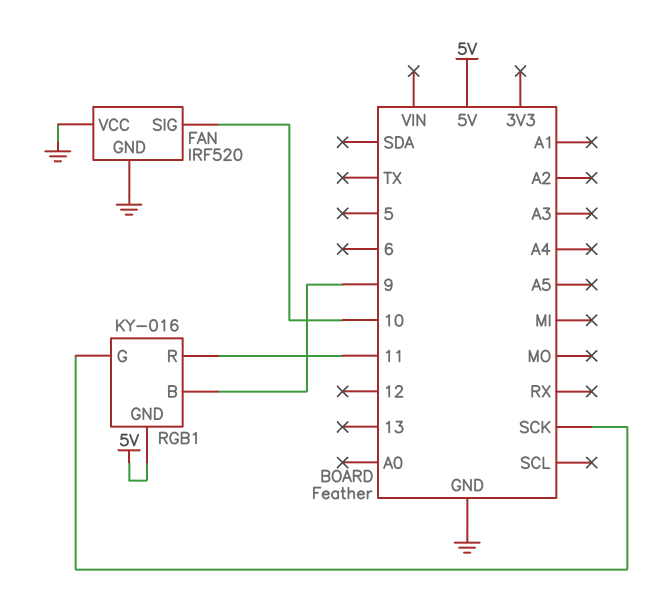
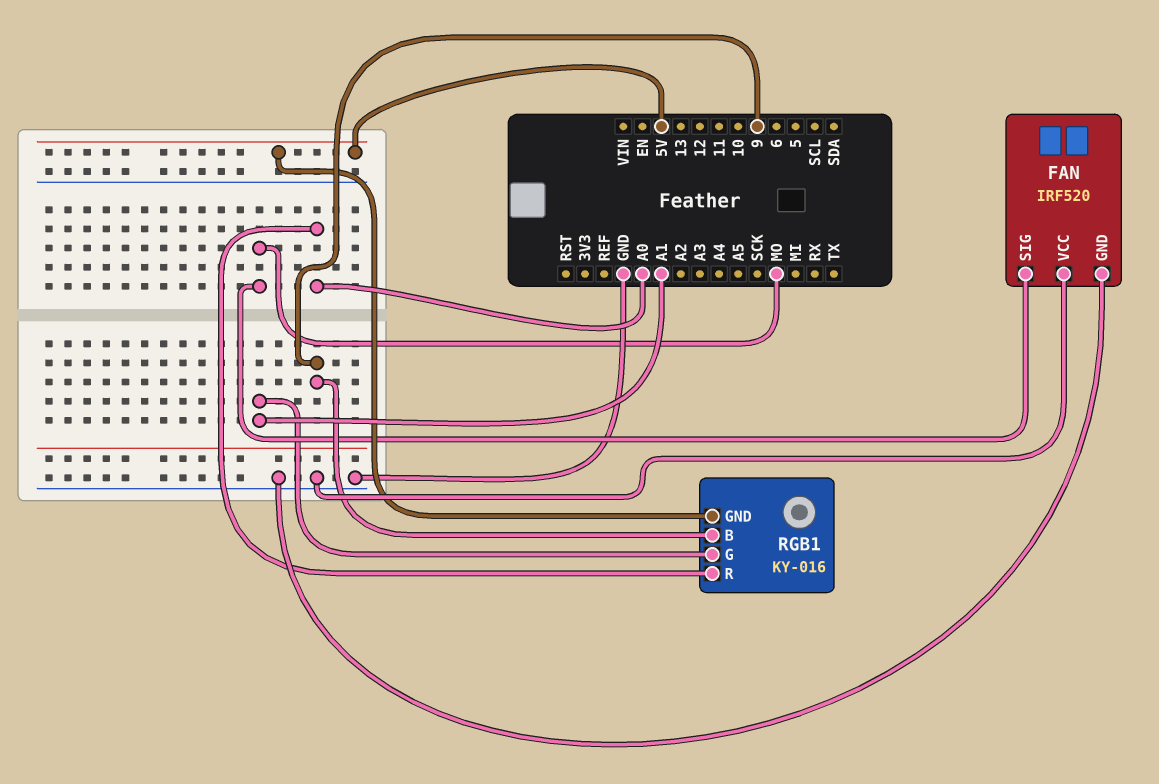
FAN pin SIG: 10 -> MO
RGB1 pin G: SCK -> A1
RGB1 pin R: 11 -> A0

